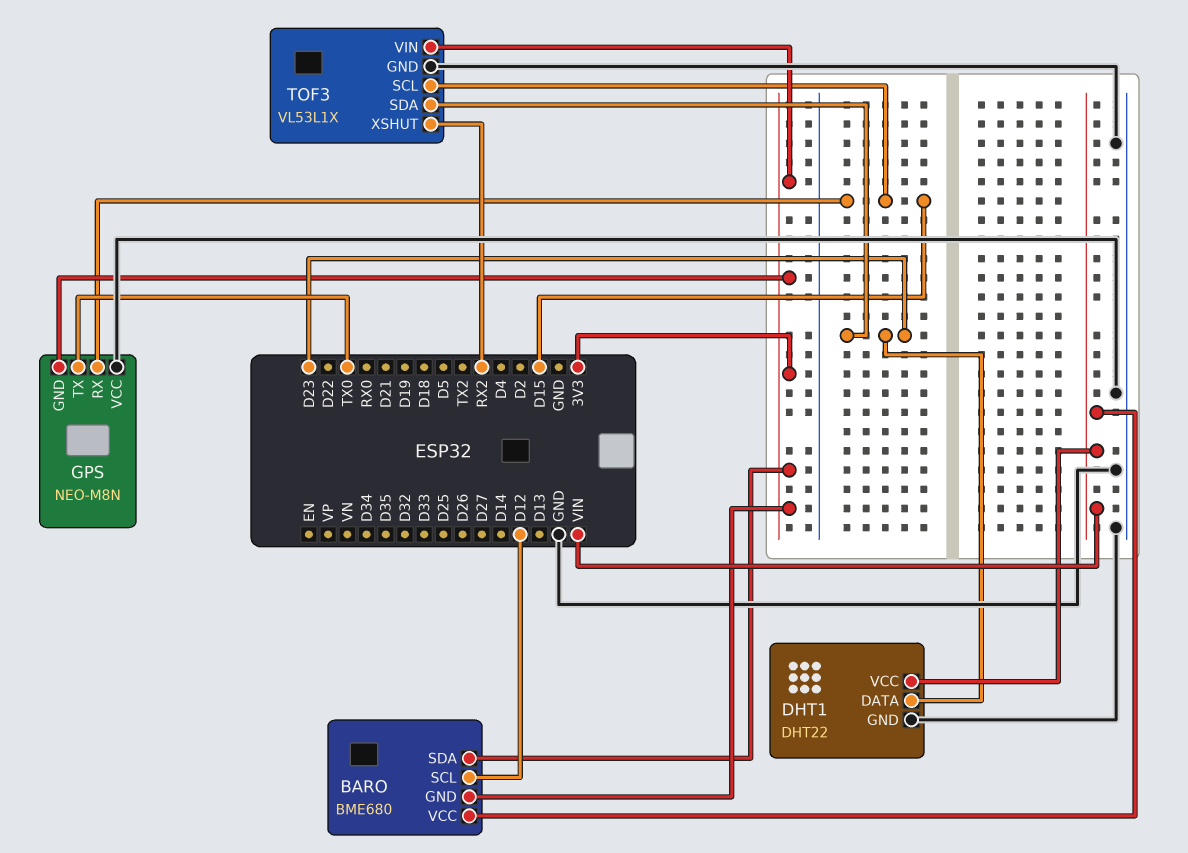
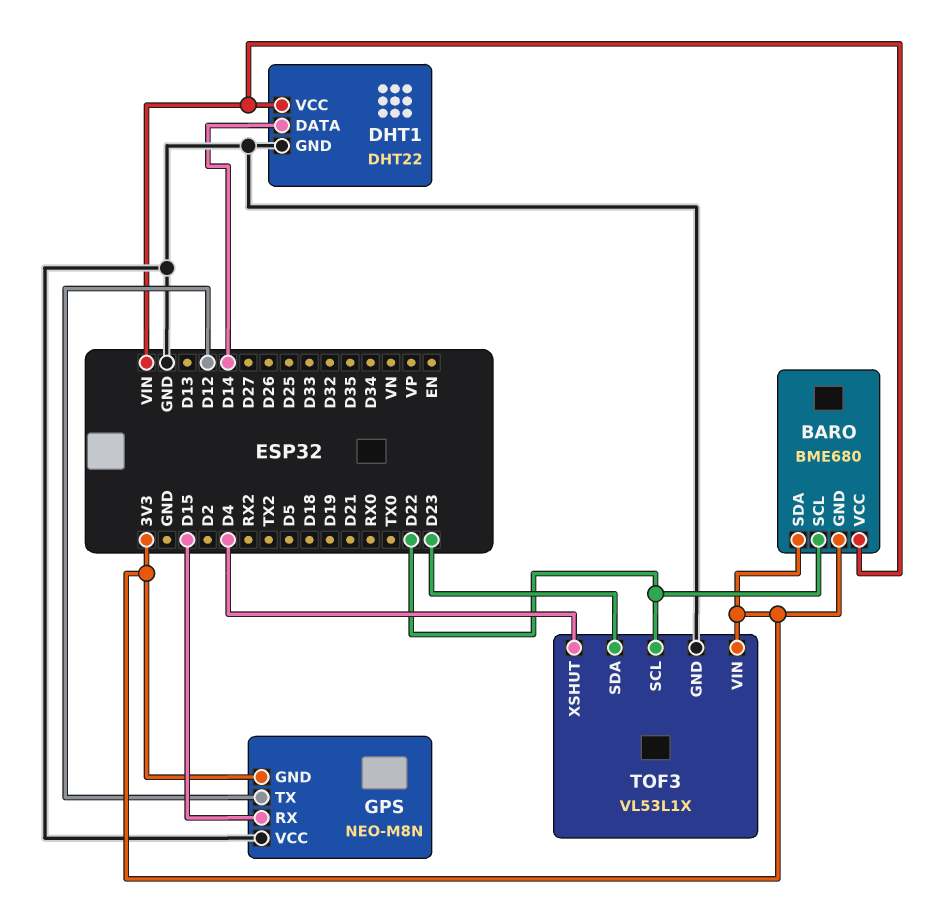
BARO pin SCL: D12 -> D22
DHT1 pin DATA: D23 -> D14
GPS pin TX: TX0 -> D12
TOF3 pin SCL: D15 -> D22
TOF3 pin XSHUT: RX2 -> D4

